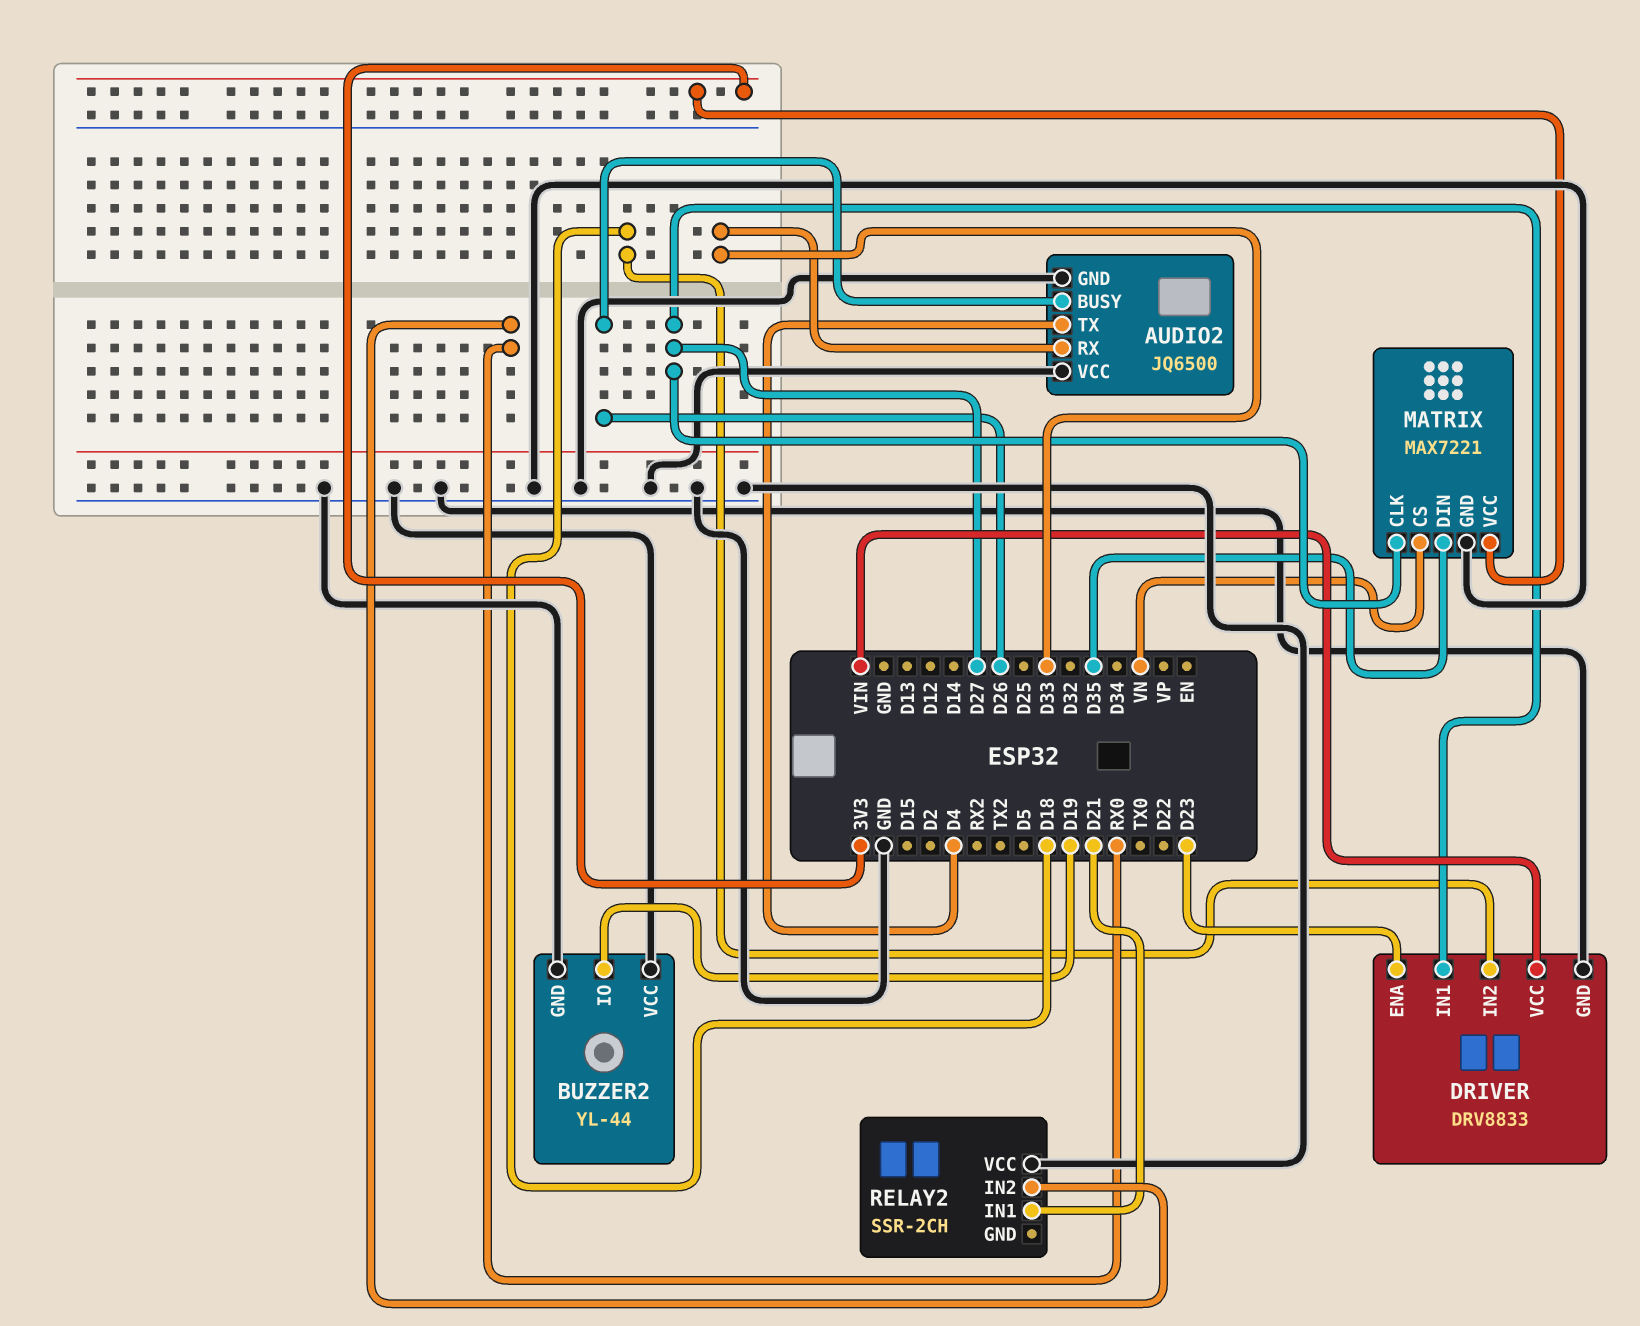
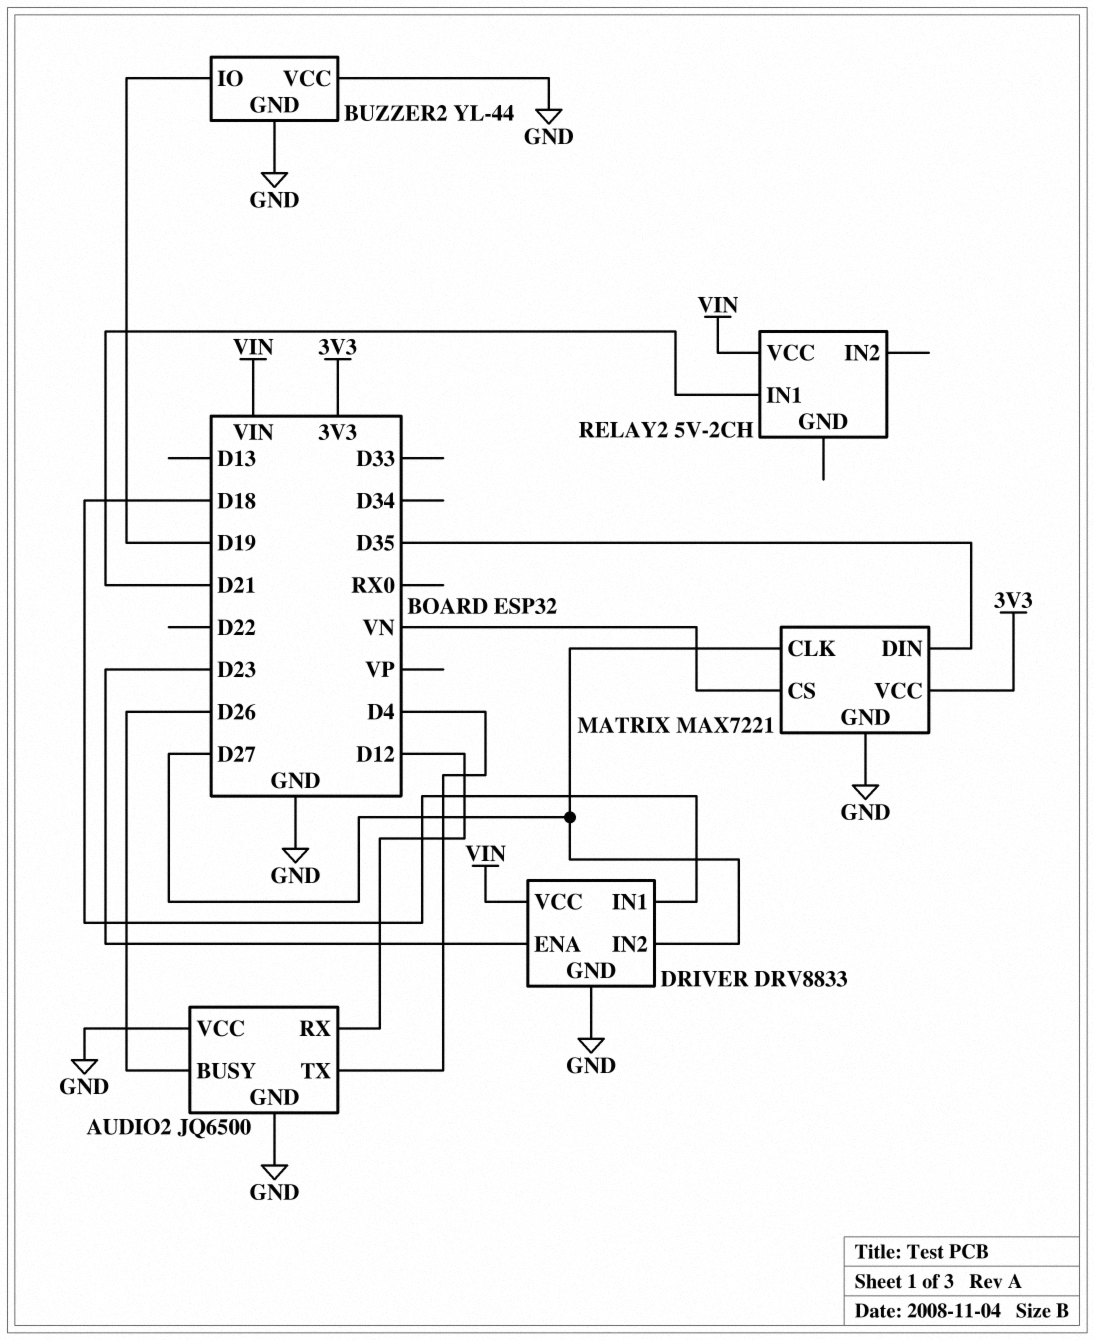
AUDIO2 pin RX: D33 -> D12
DRIVER pin IN1: D27 -> D18
DRIVER pin IN2: D18 -> D27
RELAY2: SSR-2CH -> 5V-2CH
RELAY2 pin IN2: RX0 -> none
RELAY2 pin VCC: GND -> VIN

